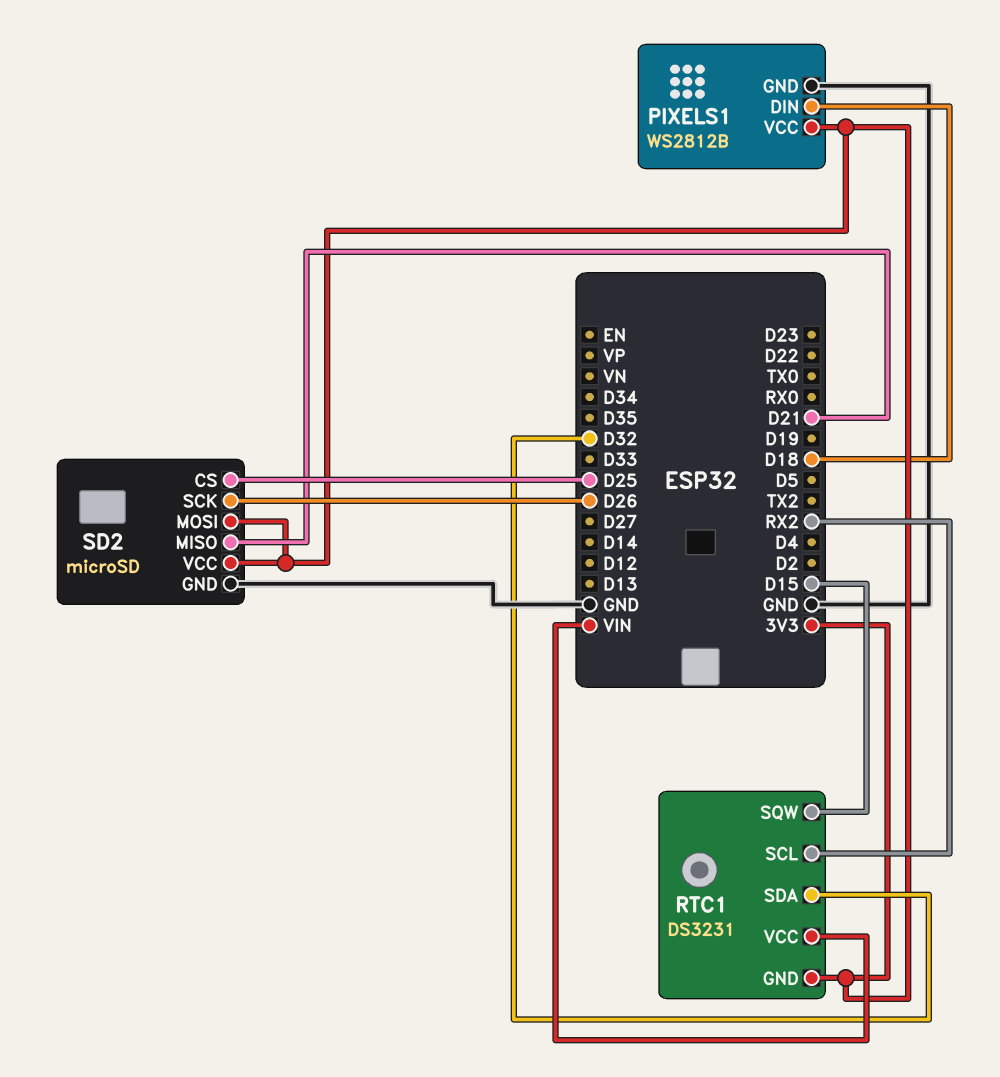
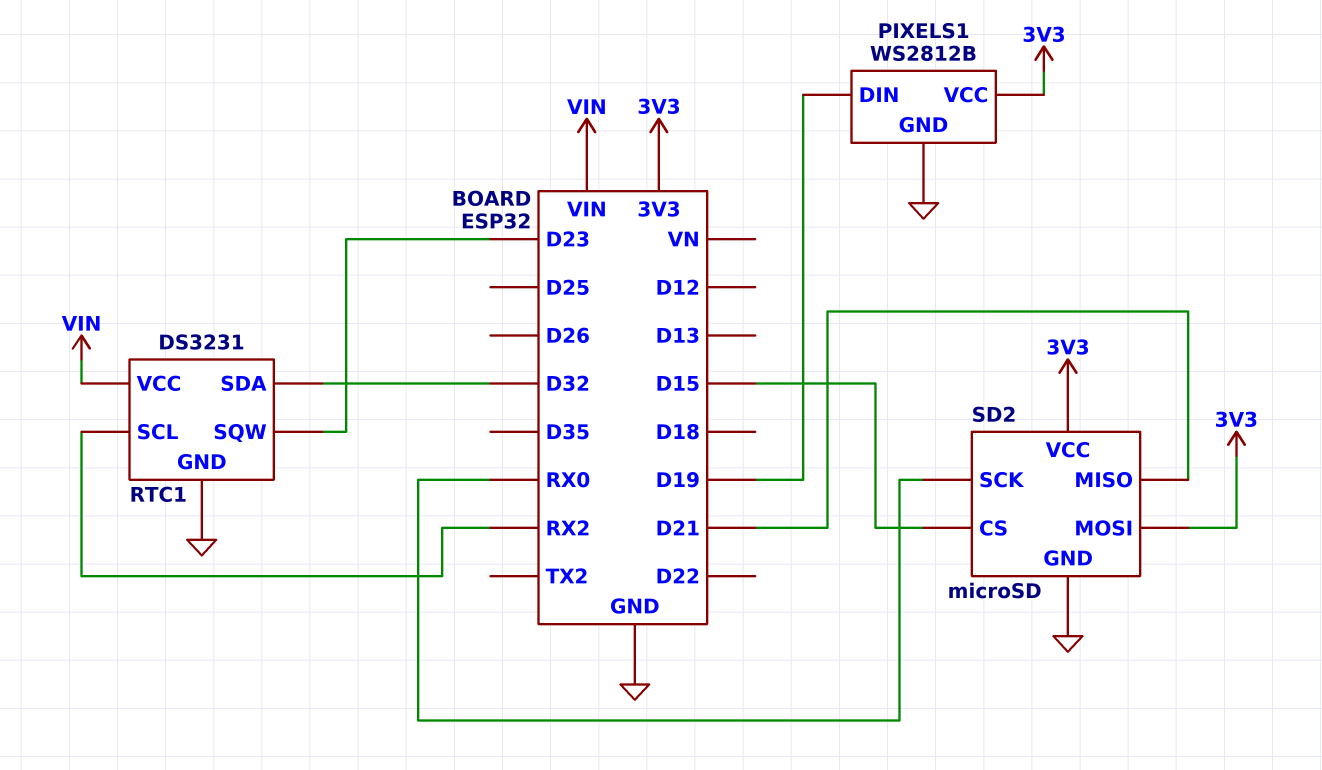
PIXELS1 pin DIN: D18 -> D19
RTC1 pin GND: 3V3 -> GND
RTC1 pin SQW: D15 -> D23
SD2 pin CS: D25 -> D15
SD2 pin SCK: D26 -> RX0

